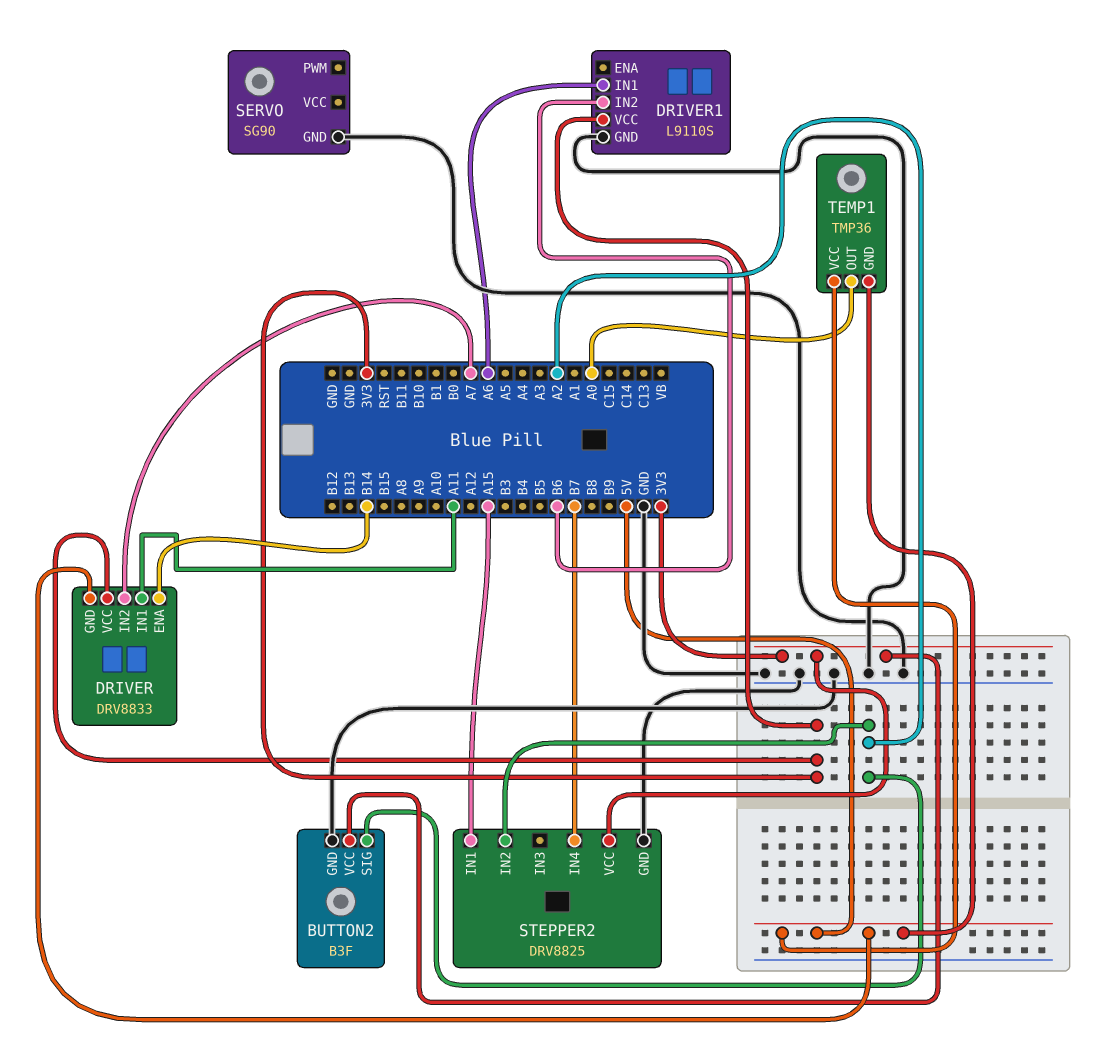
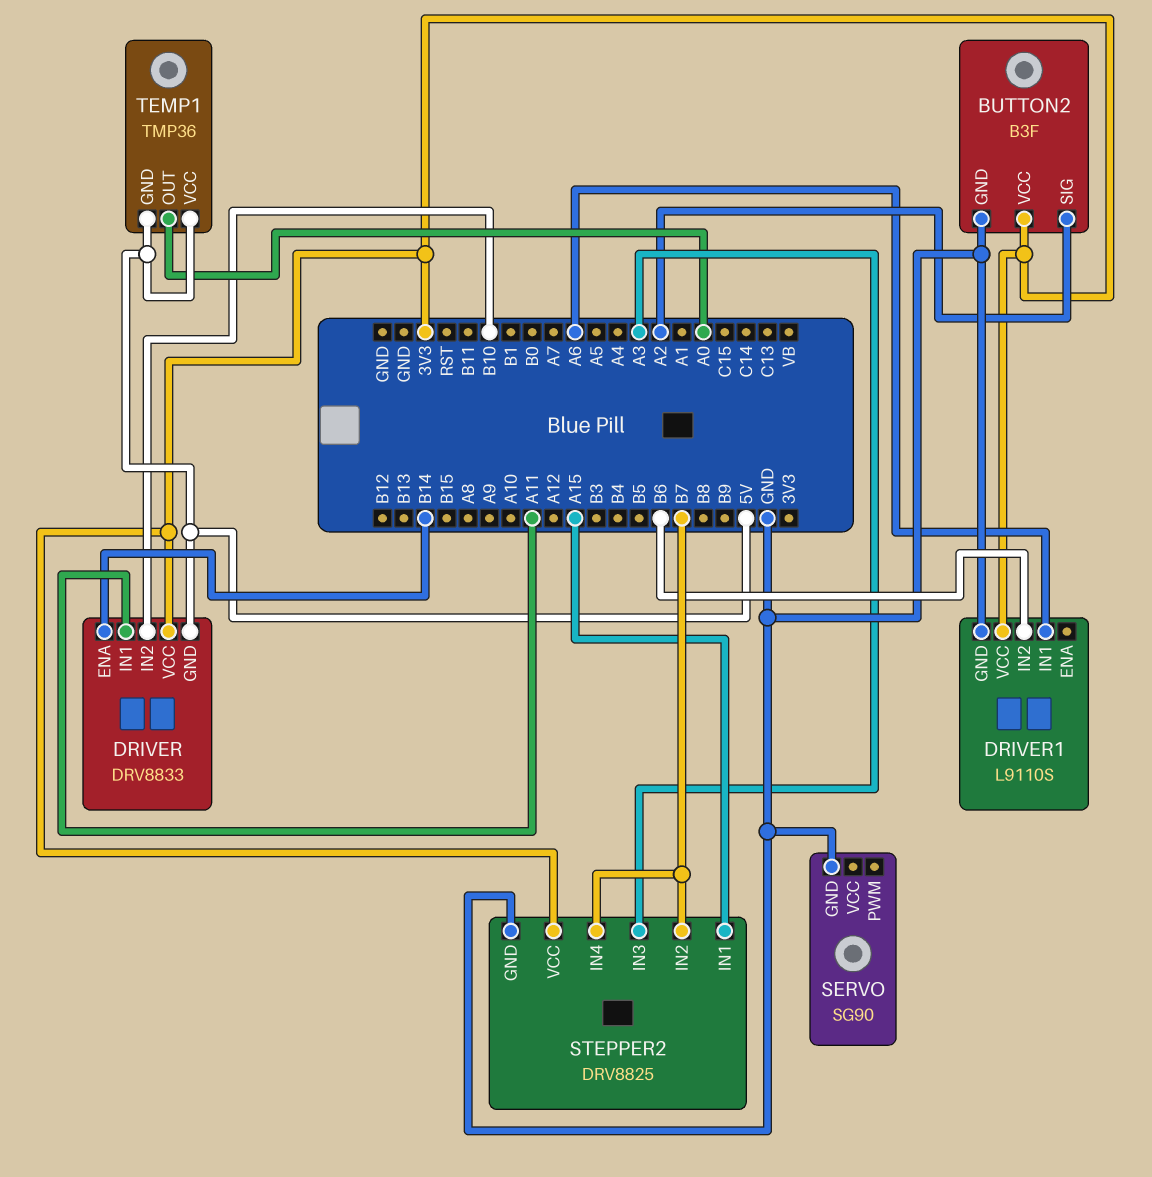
DRIVER pin IN2: A7 -> B10
STEPPER2 pin IN2: A2 -> B7
STEPPER2 pin IN3: none -> A3

